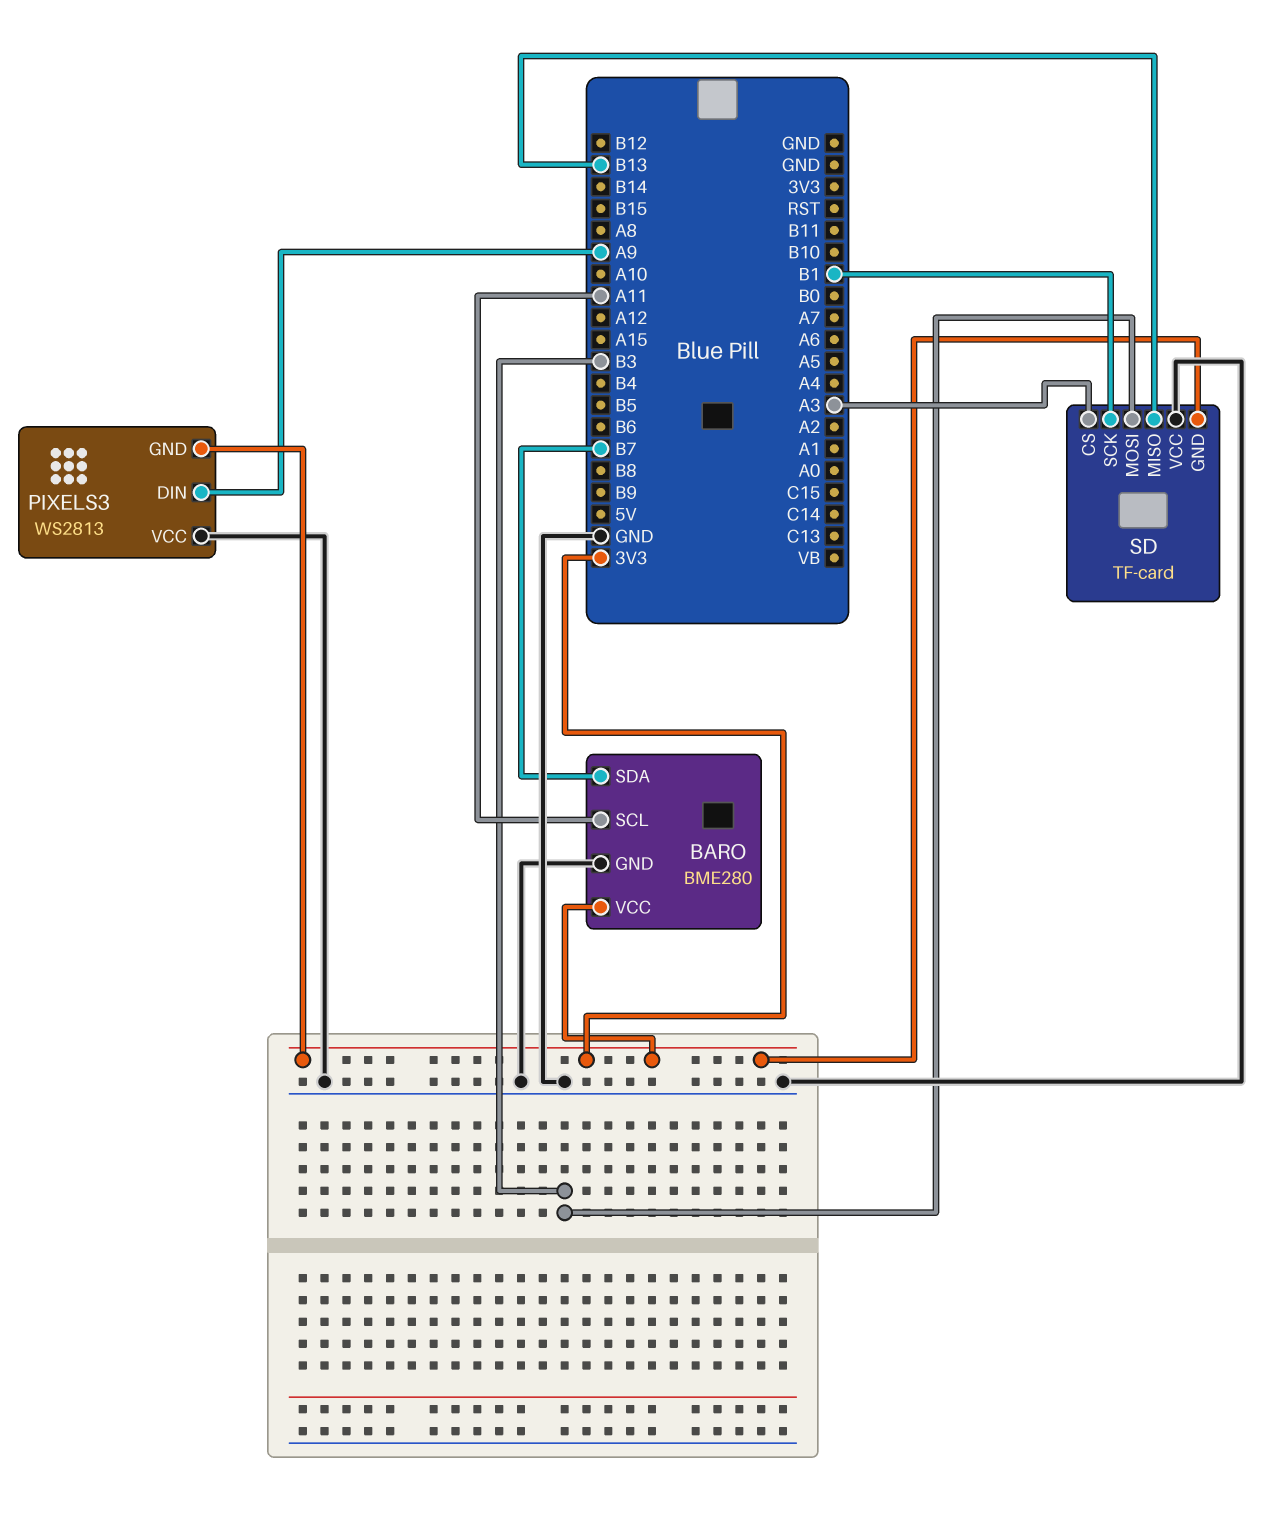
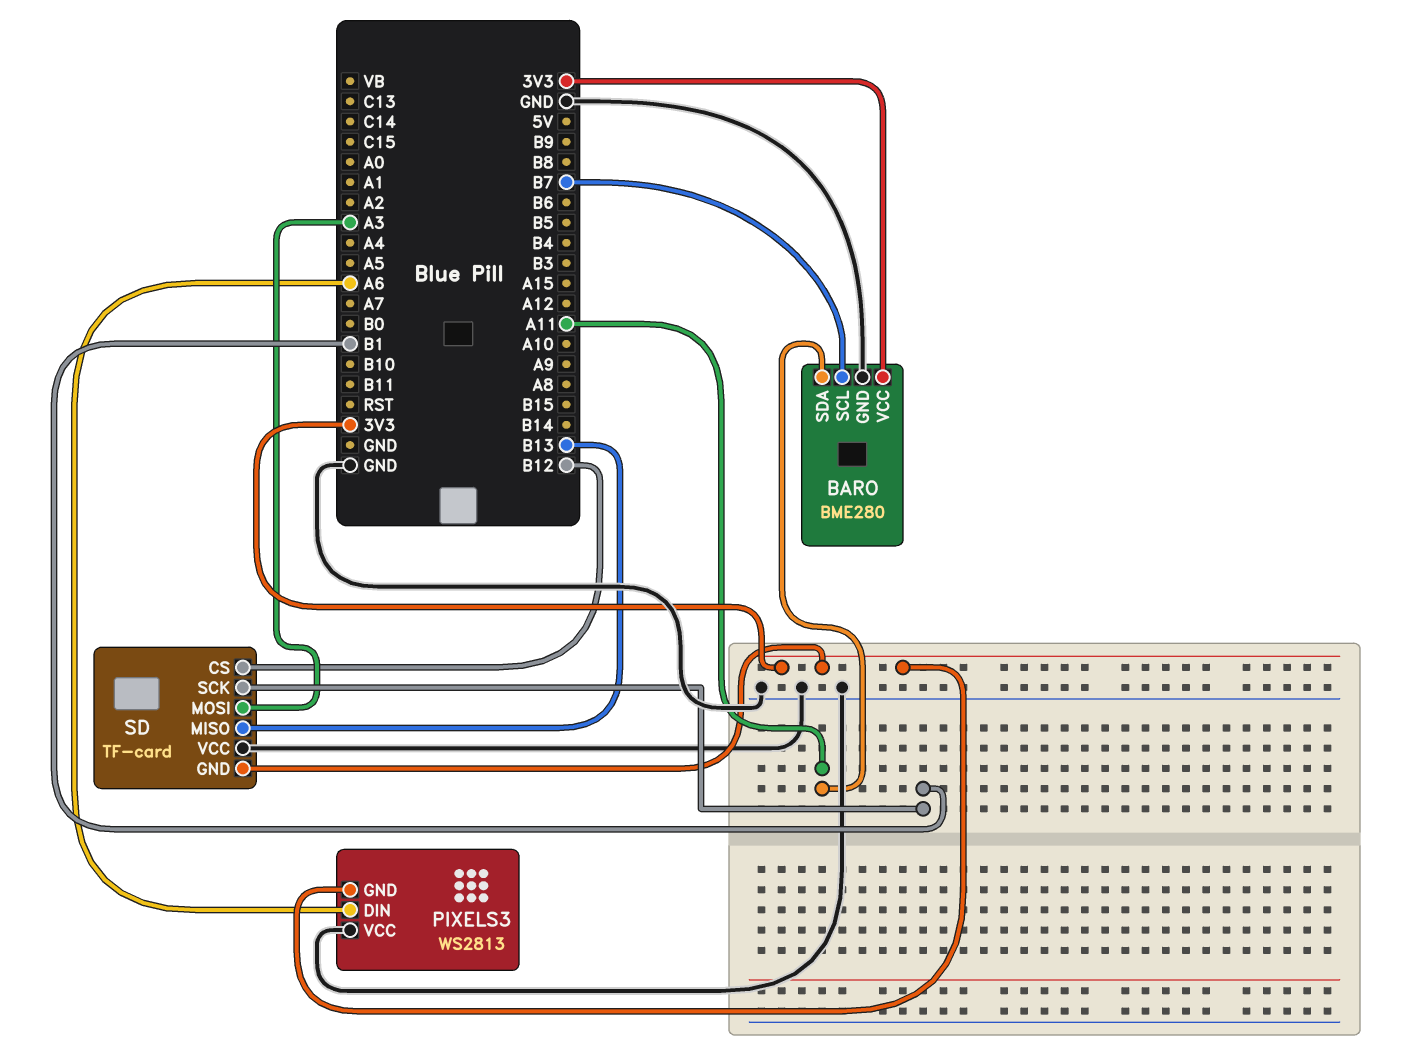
BARO pin SCL: A11 -> B7
BARO pin SDA: B7 -> A11
PIXELS3 pin DIN: A9 -> A6
SD pin CS: A3 -> B12
SD pin MOSI: B3 -> A3

